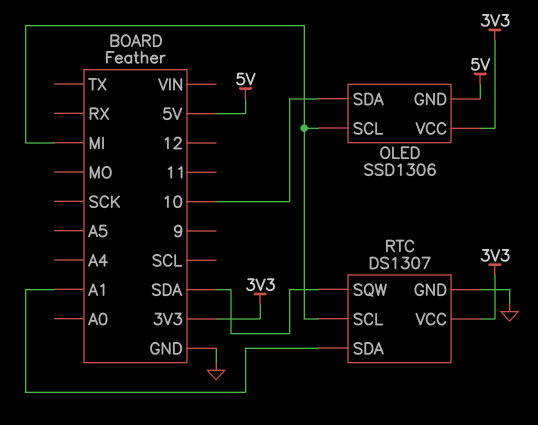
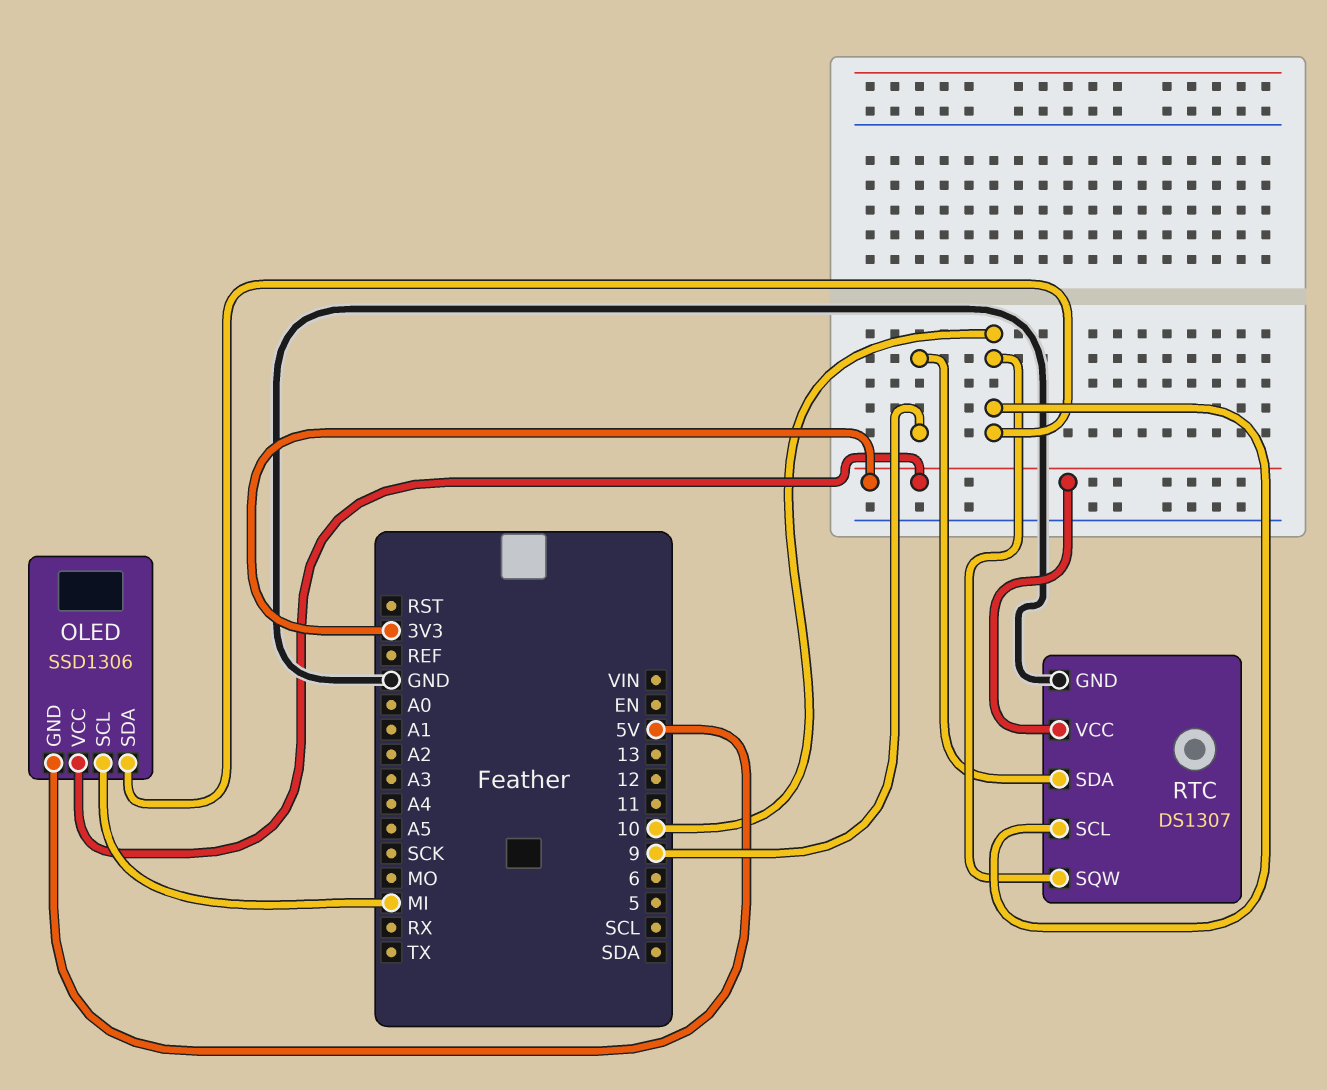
RTC pin SCL: MI -> 10
RTC pin SDA: A1 -> 9
RTC pin SQW: SDA -> 10

